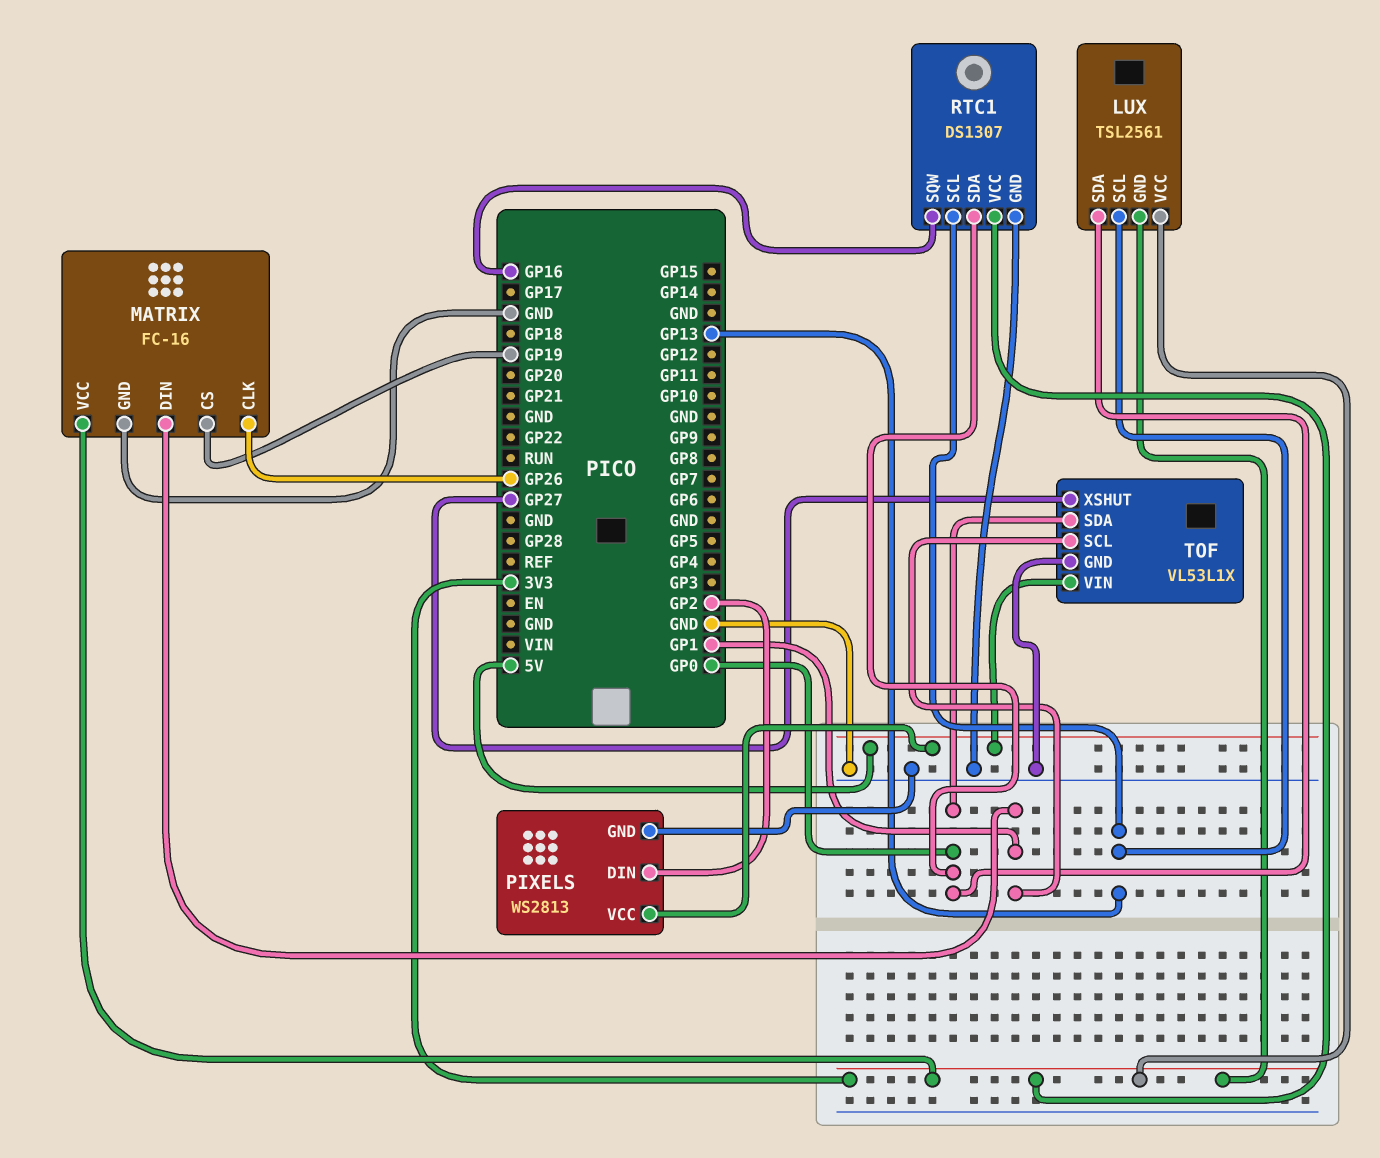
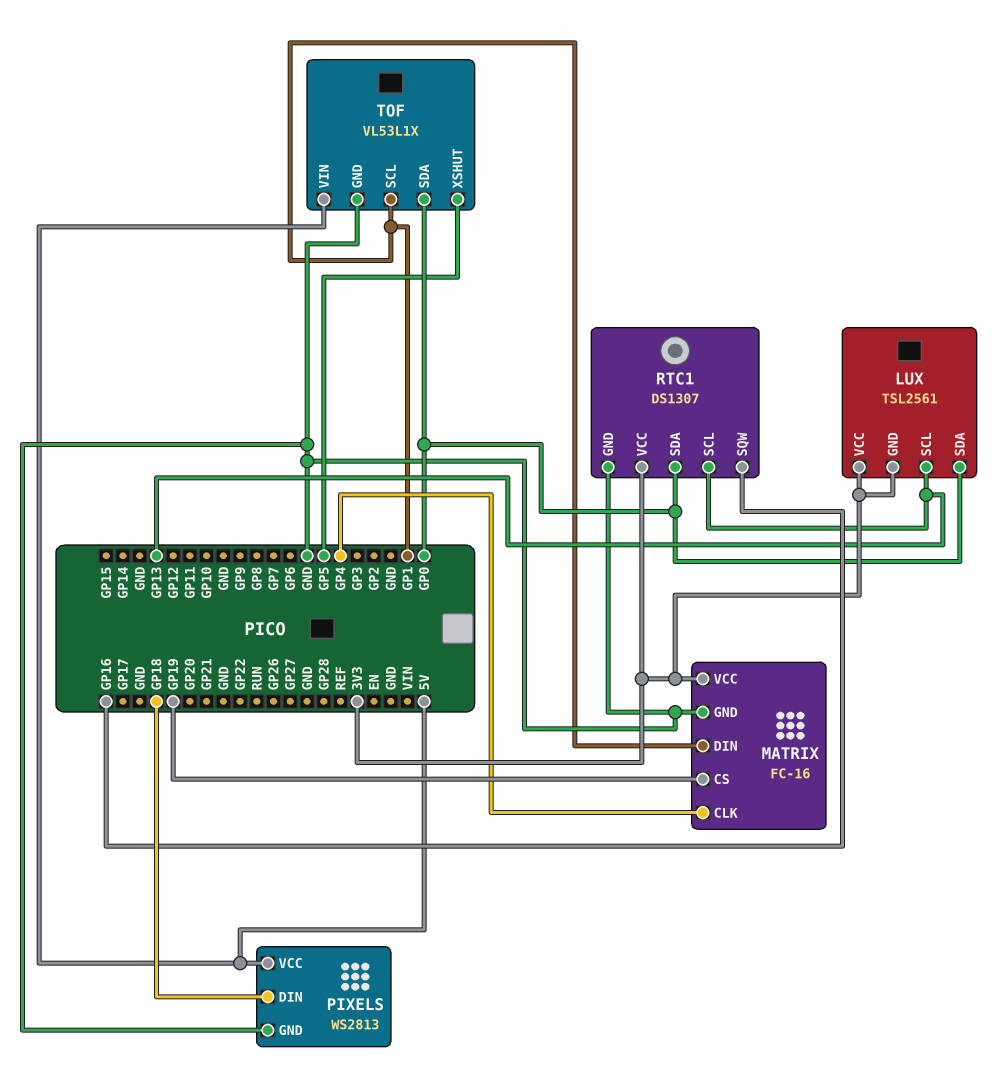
MATRIX pin CLK: GP26 -> GP4
PIXELS pin DIN: GP2 -> GP18
TOF pin XSHUT: GP27 -> GP5

